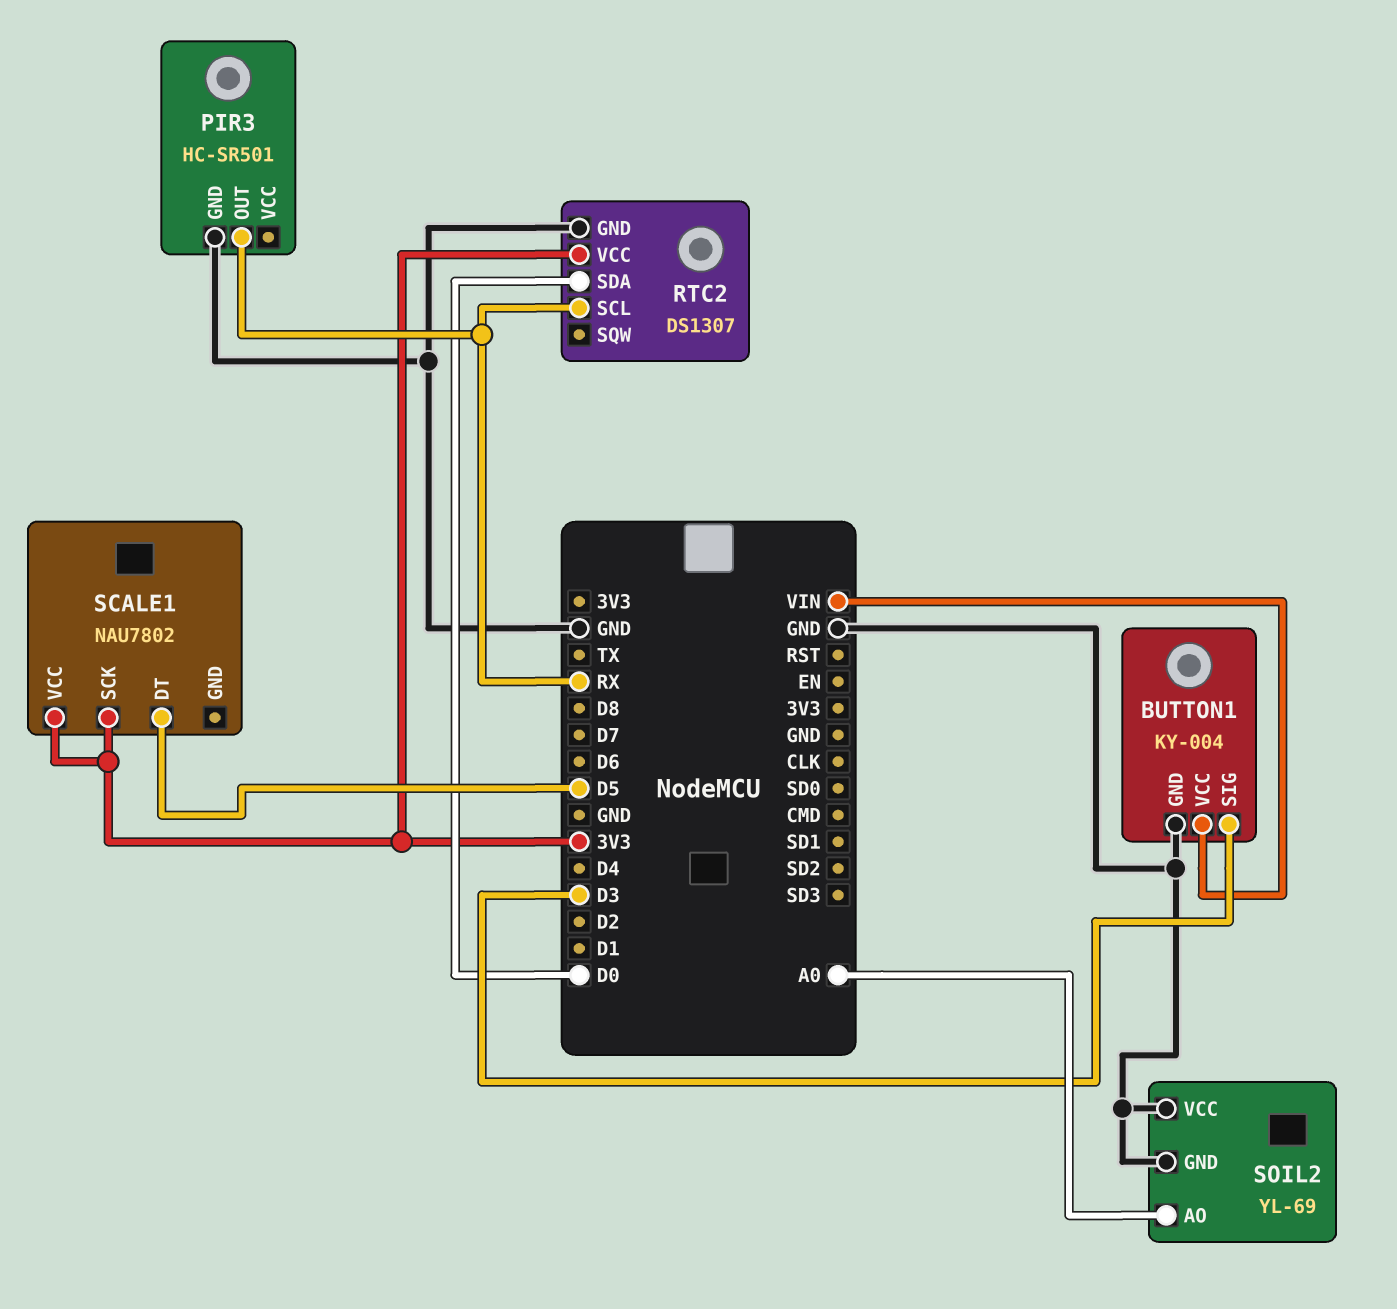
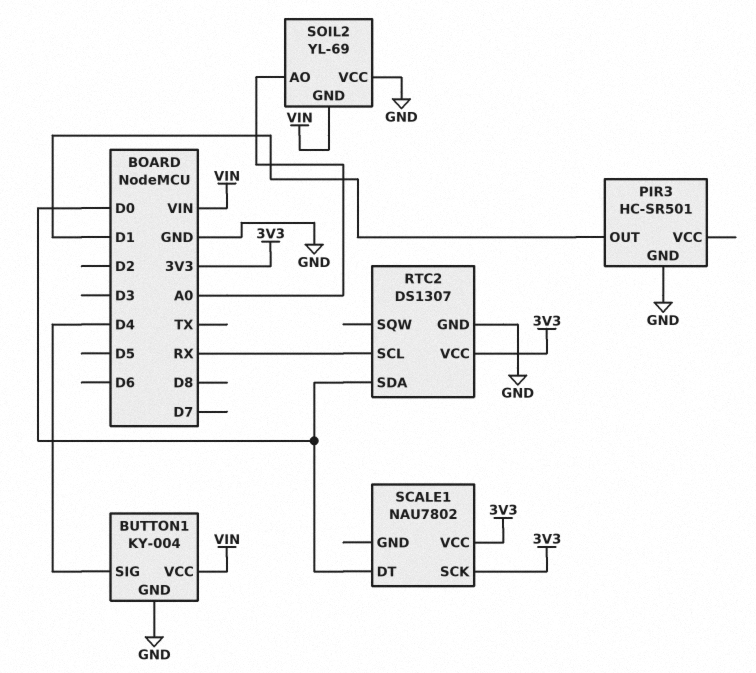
BUTTON1 pin SIG: D3 -> D4
PIR3 pin OUT: RX -> D1
SCALE1 pin DT: D5 -> D0
SOIL2 pin GND: GND -> VIN

